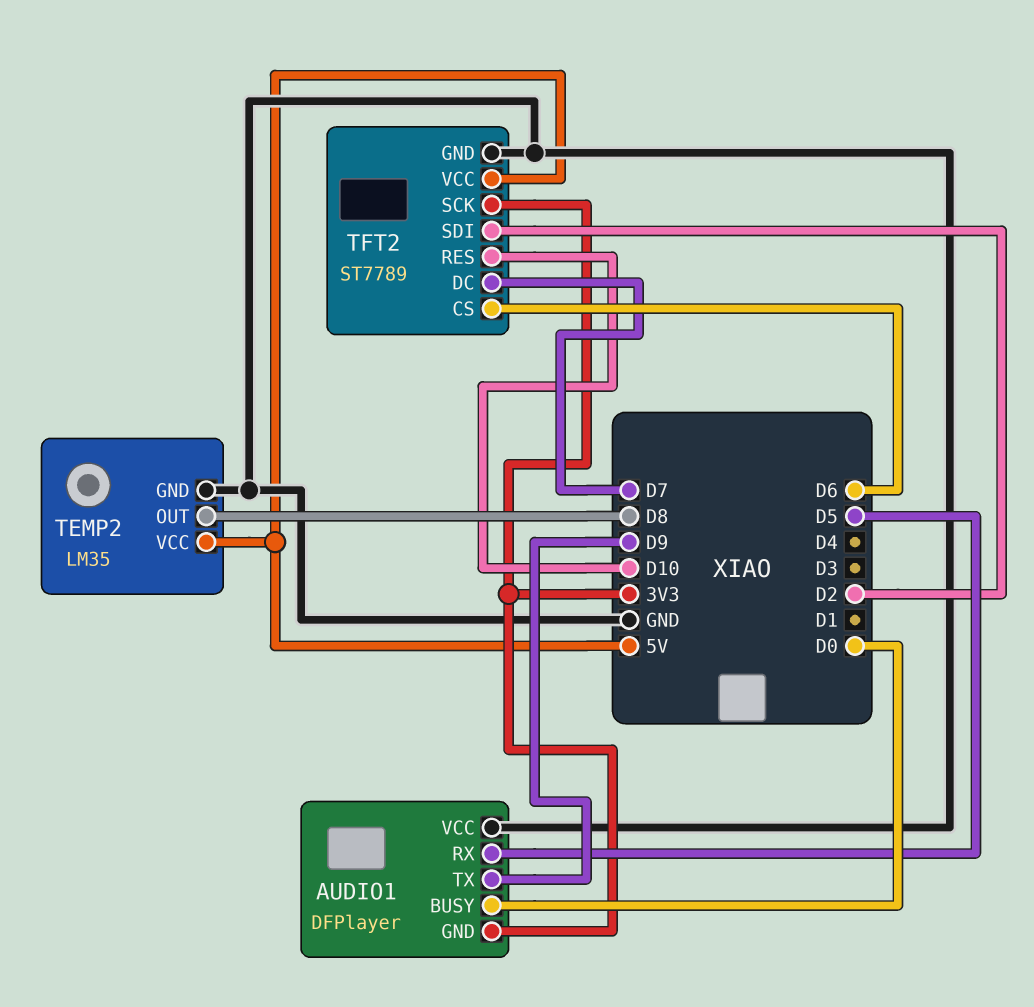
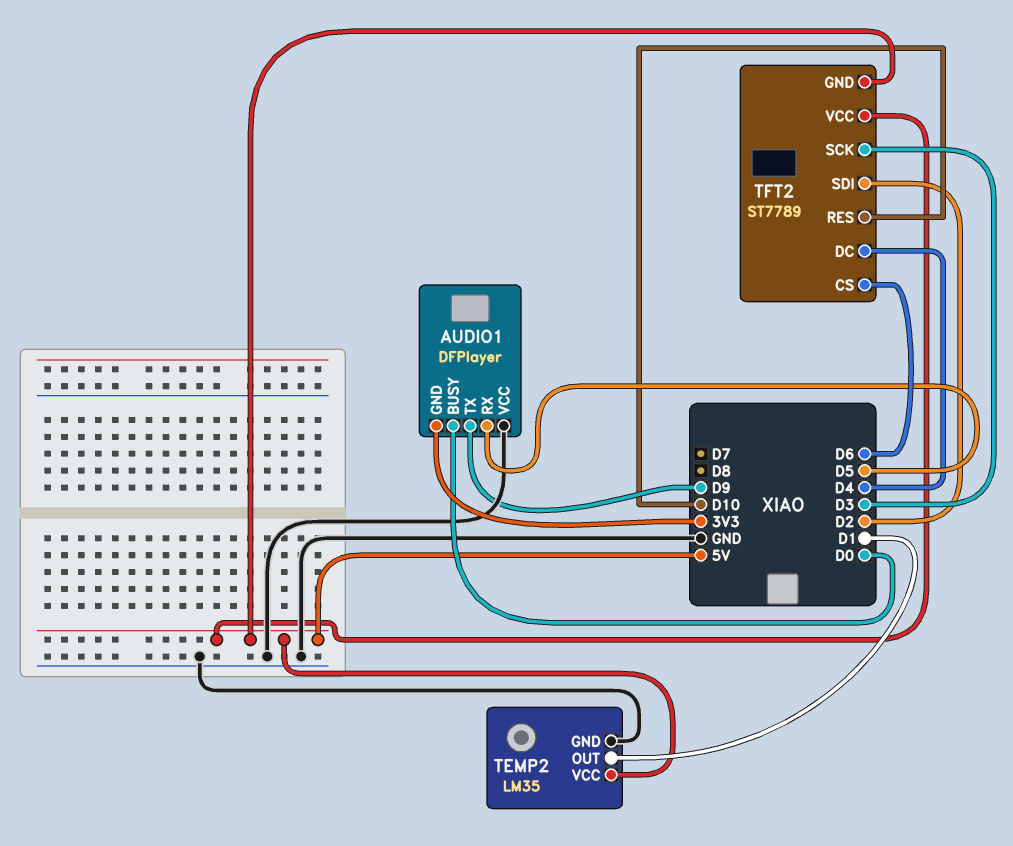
TEMP2 pin OUT: D8 -> D1
TFT2 pin DC: D7 -> D4
TFT2 pin GND: GND -> 5V
TFT2 pin SCK: 3V3 -> D3

